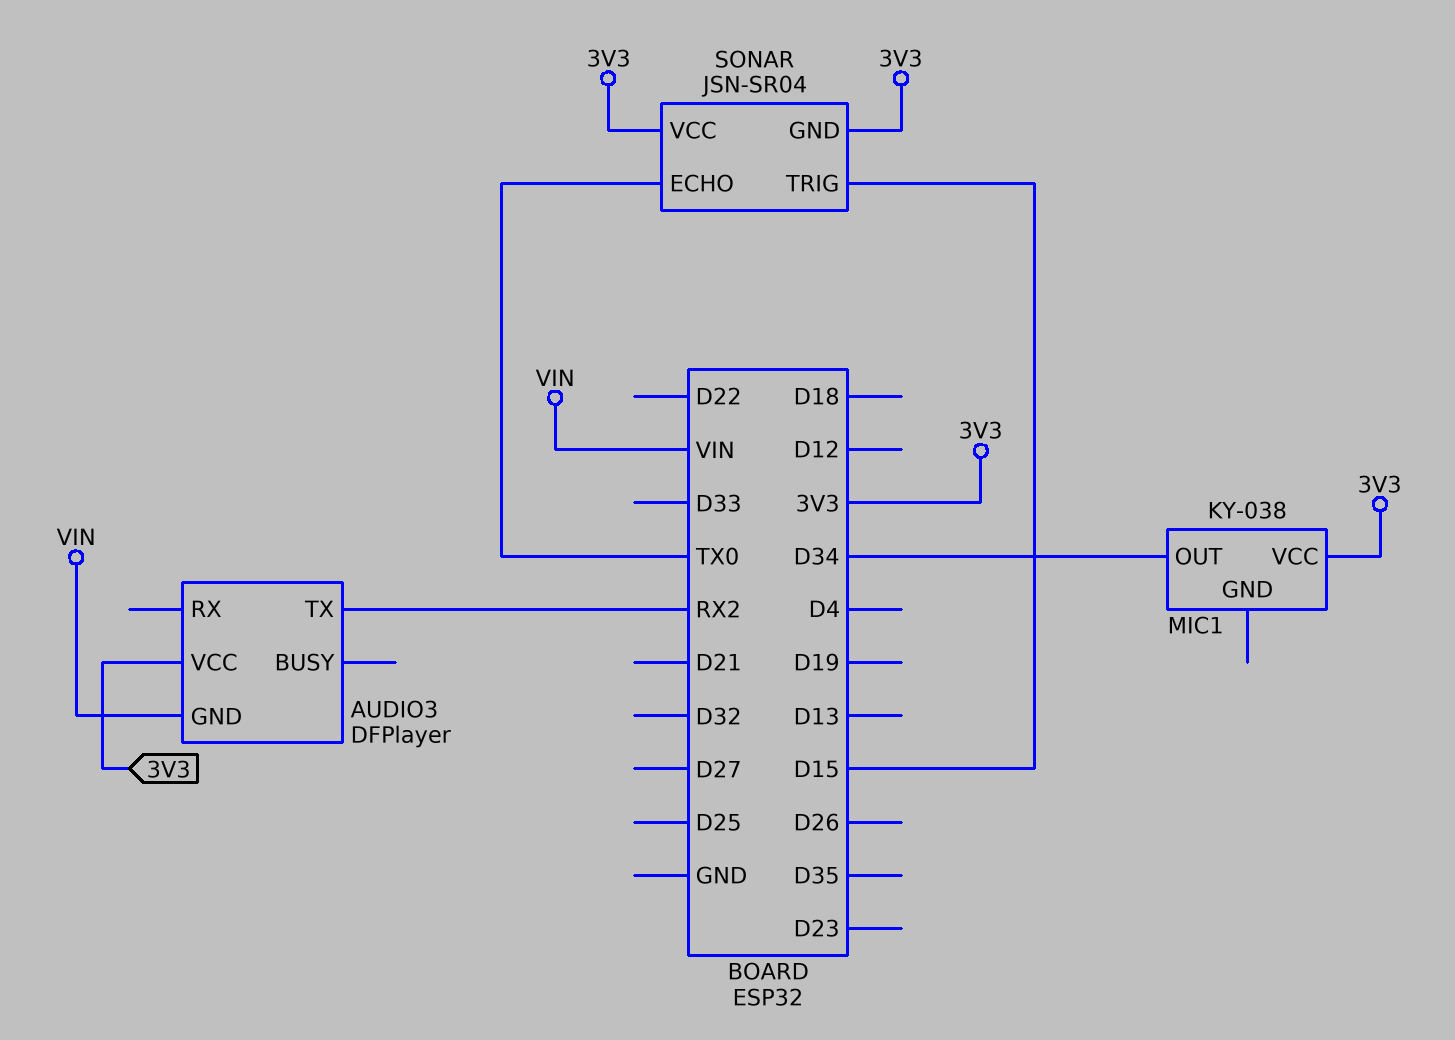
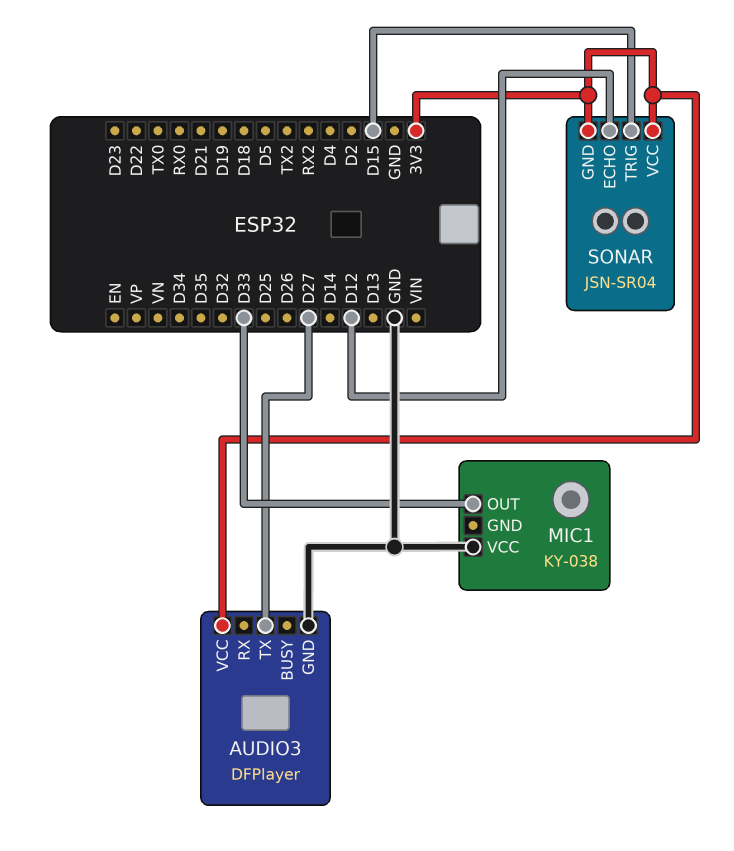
AUDIO3 pin GND: VIN -> GND
AUDIO3 pin TX: RX2 -> D27
MIC1 pin OUT: D34 -> D33
MIC1 pin VCC: 3V3 -> GND
SONAR pin ECHO: TX0 -> D12

